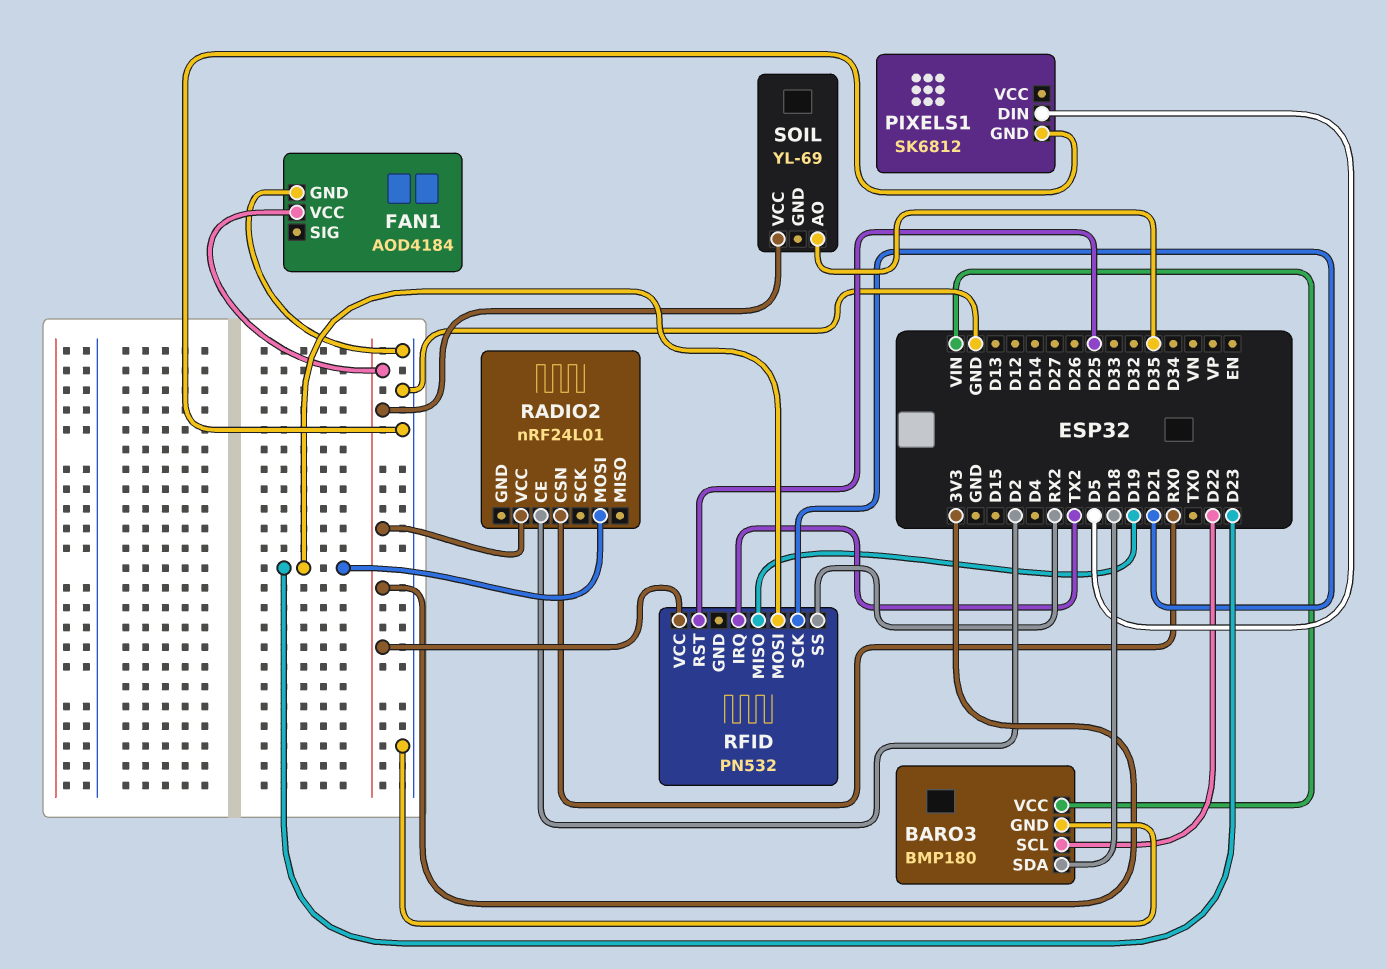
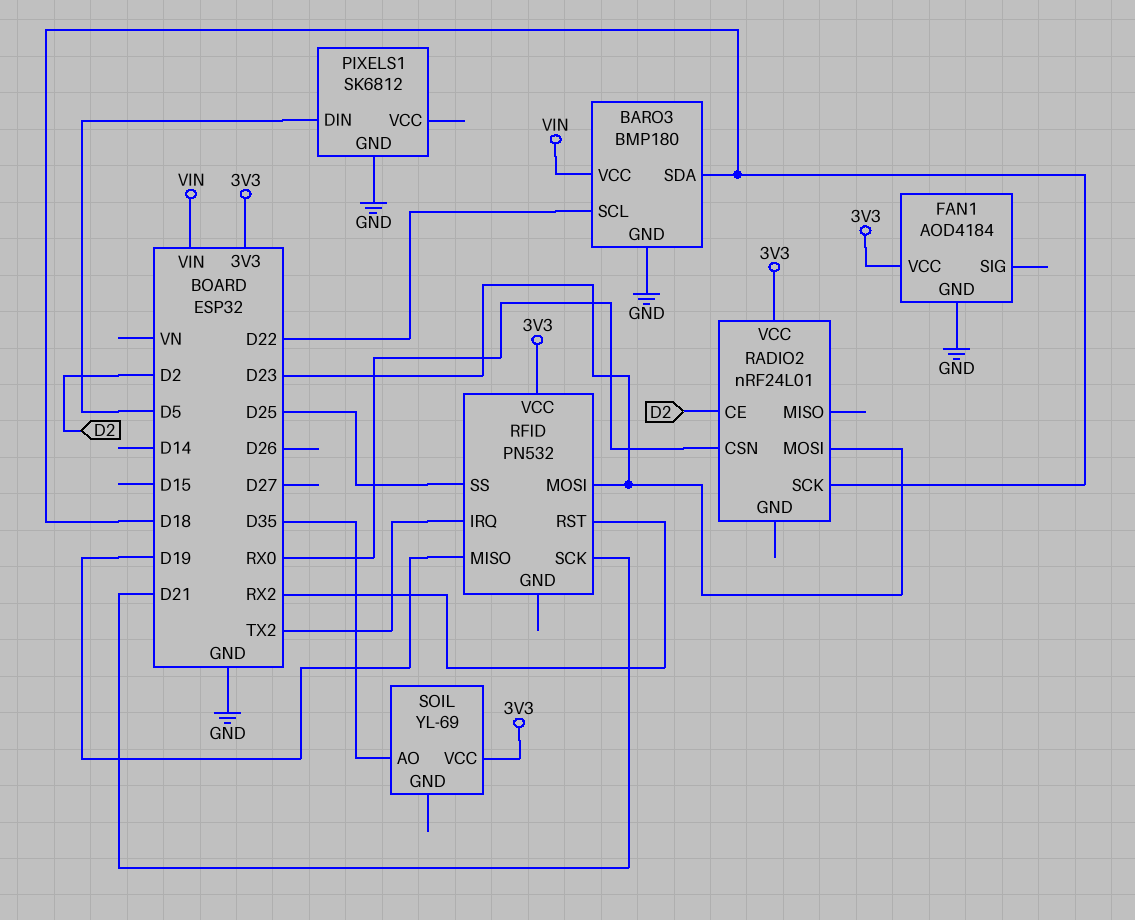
RADIO2 pin SCK: none -> D18
RFID pin RST: D25 -> RX2
RFID pin SS: RX2 -> D25

